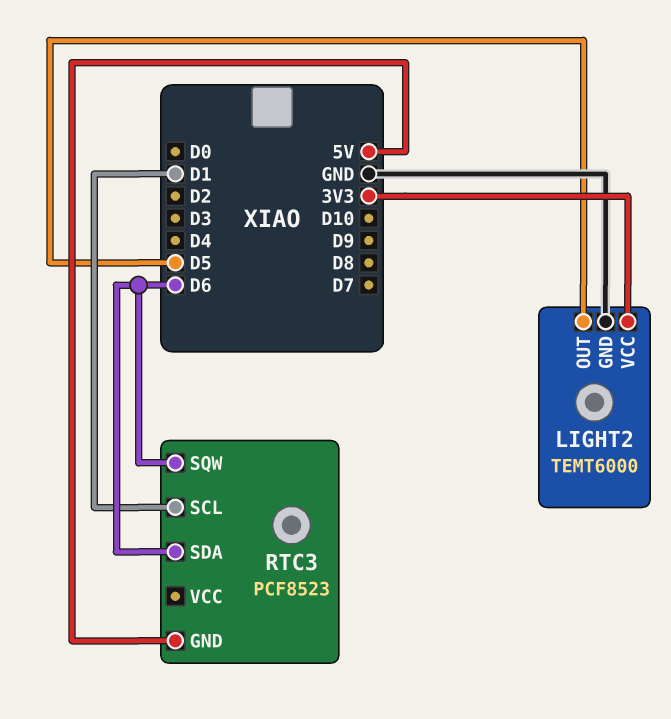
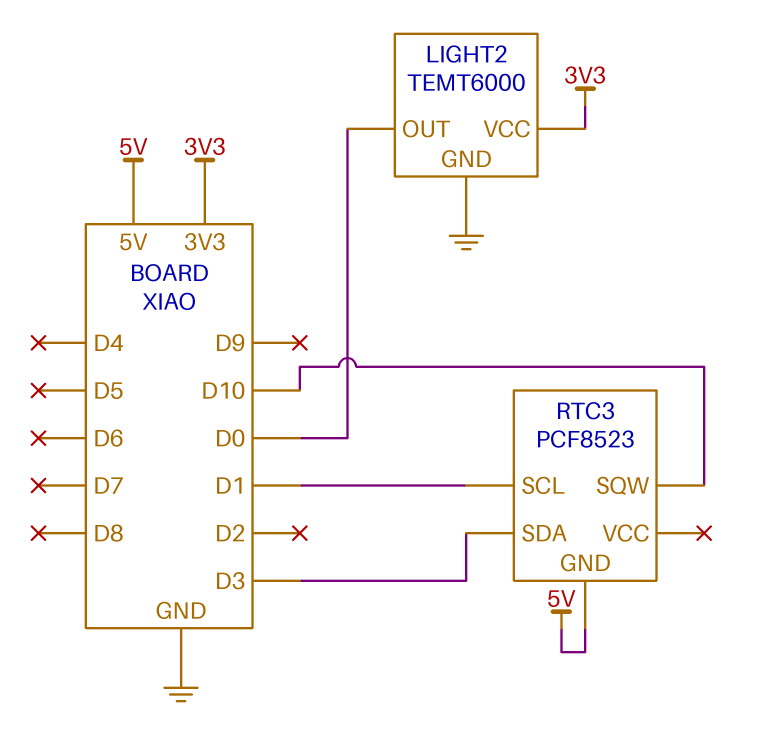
LIGHT2 pin OUT: D5 -> D0
RTC3 pin SDA: D6 -> D3
RTC3 pin SQW: D6 -> D10

